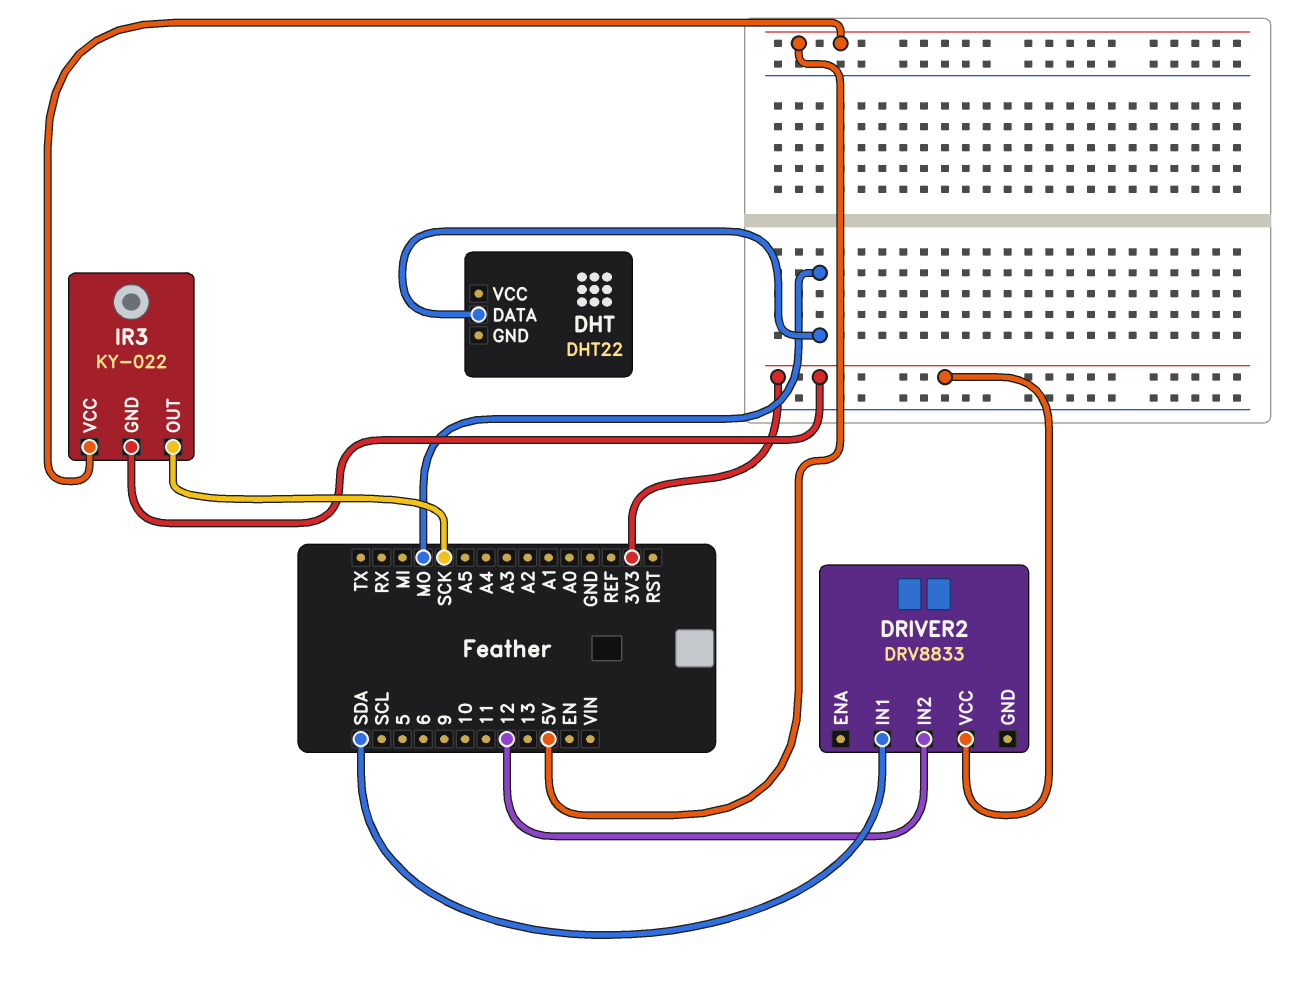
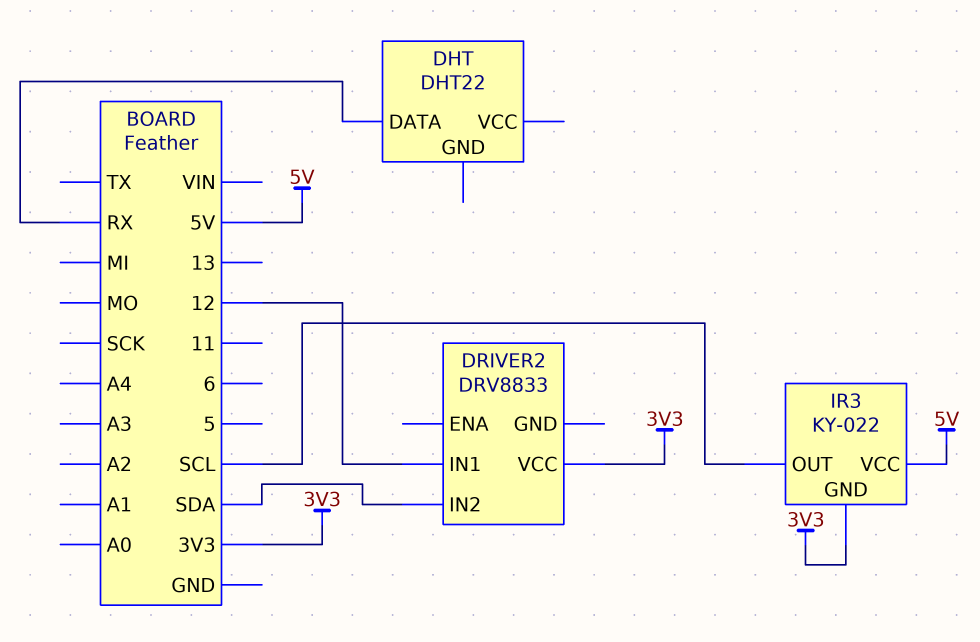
DHT pin DATA: MO -> RX
DRIVER2 pin IN1: SDA -> 12
DRIVER2 pin IN2: 12 -> SDA
IR3 pin OUT: SCK -> SCL

